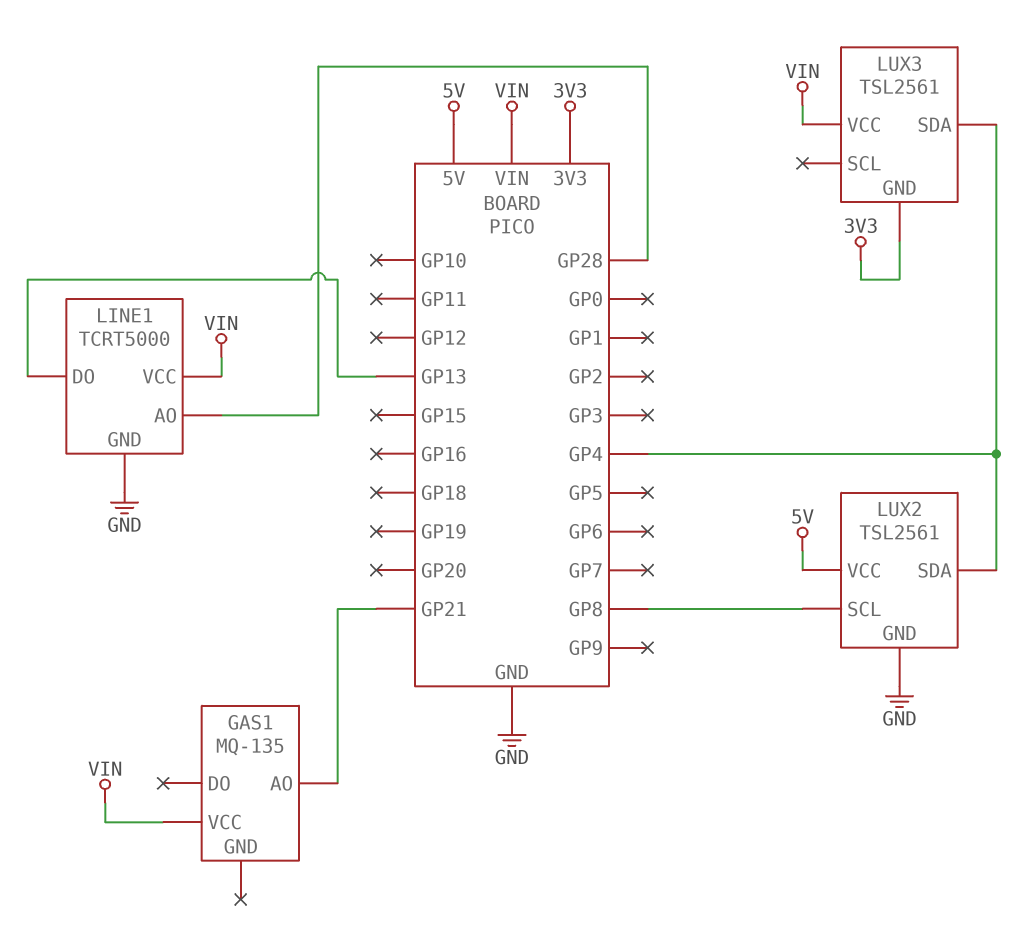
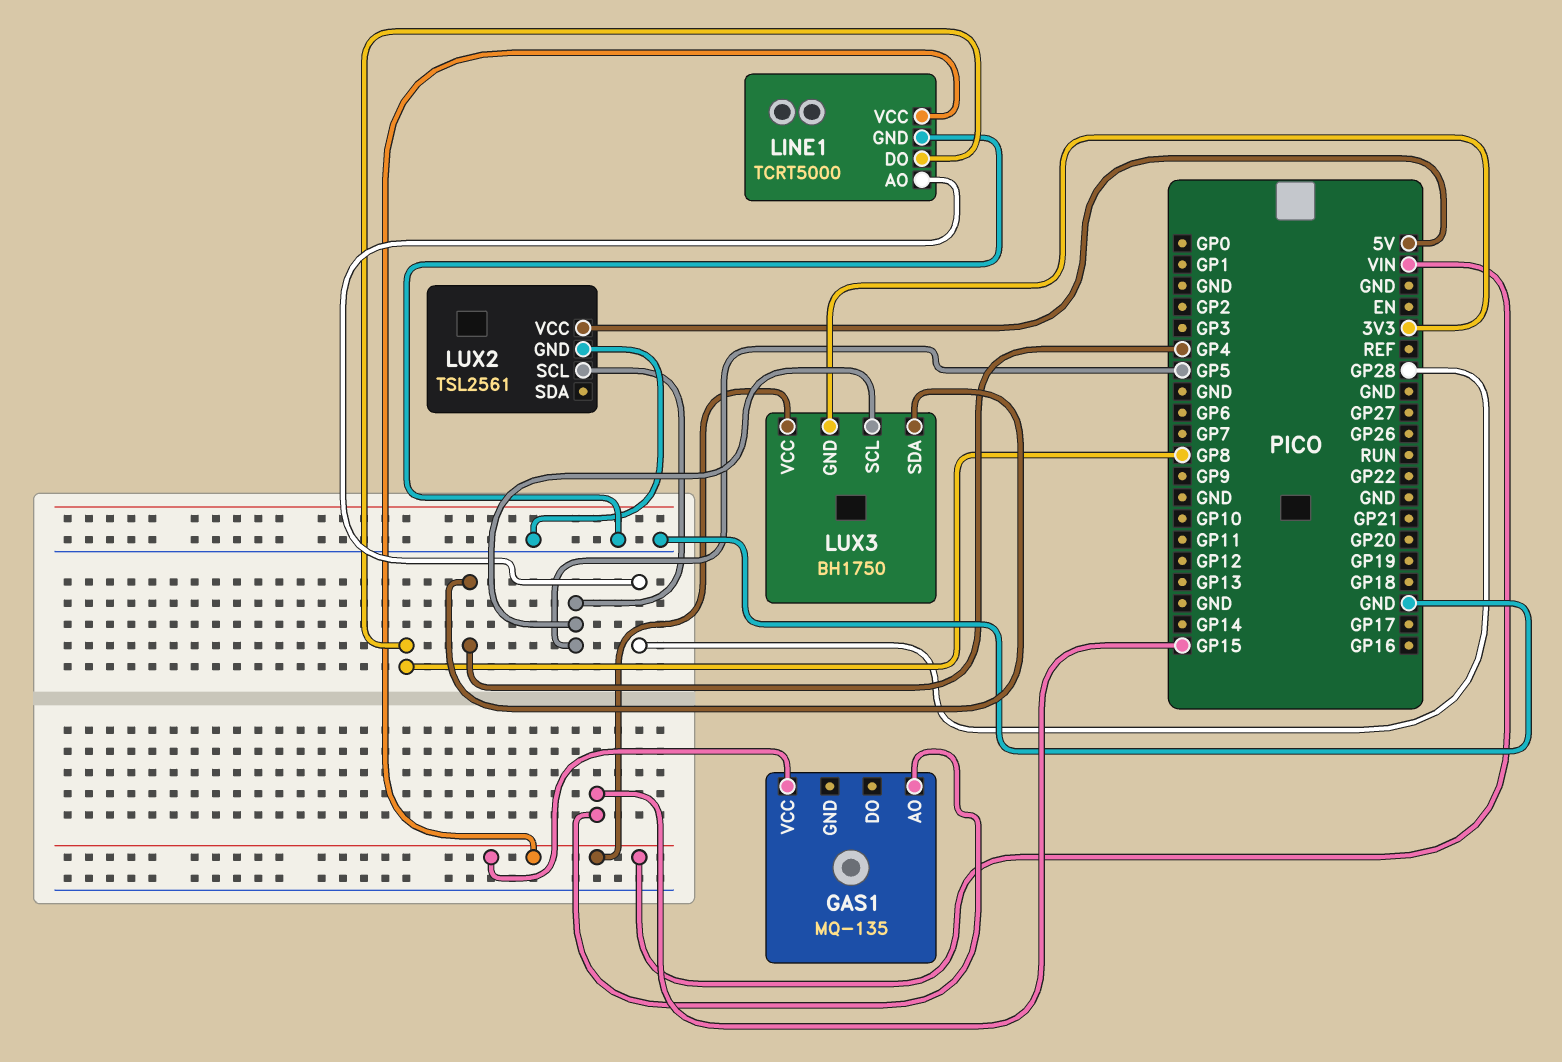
GAS1 pin AO: GP21 -> GP15
LINE1 pin DO: GP13 -> GP8
LUX2 pin SCL: GP8 -> GP5
LUX2 pin SDA: GP4 -> none
LUX3: TSL2561 -> BH1750
LUX3 pin SCL: none -> GP5

